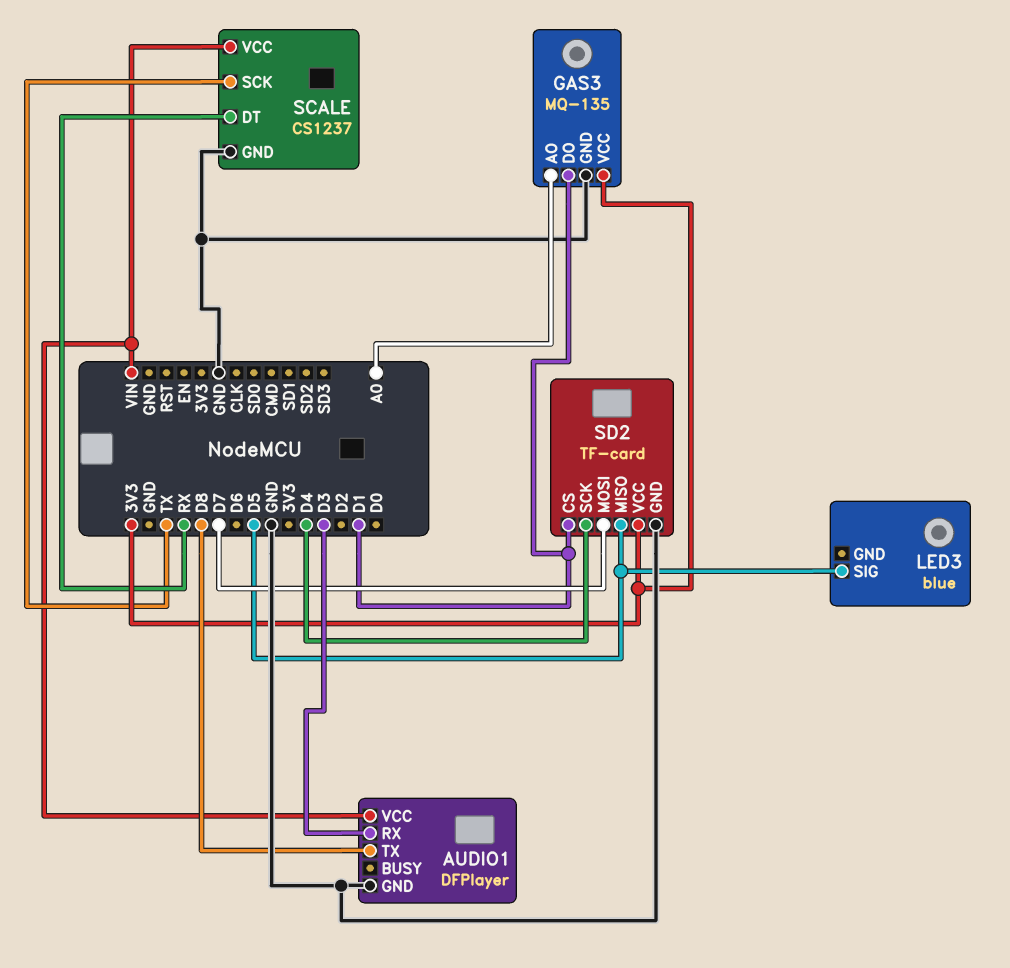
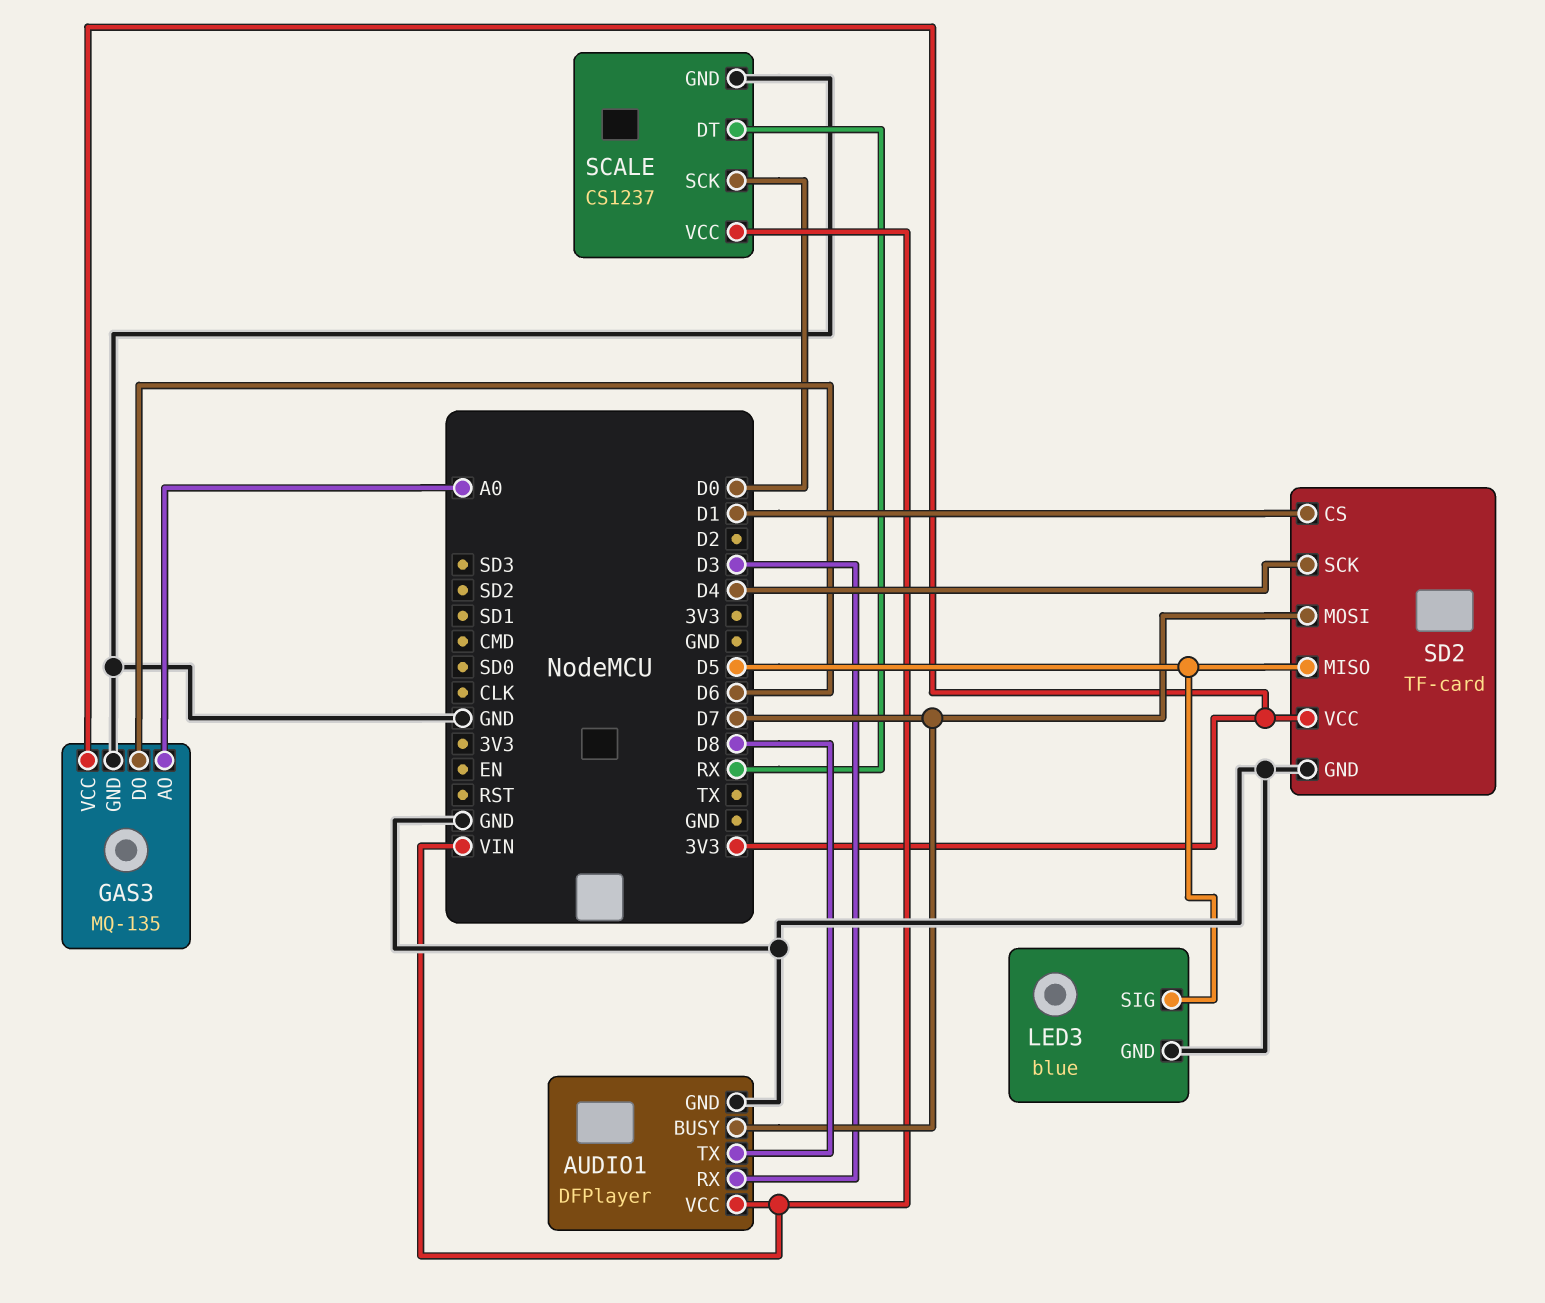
AUDIO1 pin BUSY: none -> D7
GAS3 pin DO: D1 -> D6
LED3 pin GND: none -> GND
SCALE pin SCK: TX -> D0

